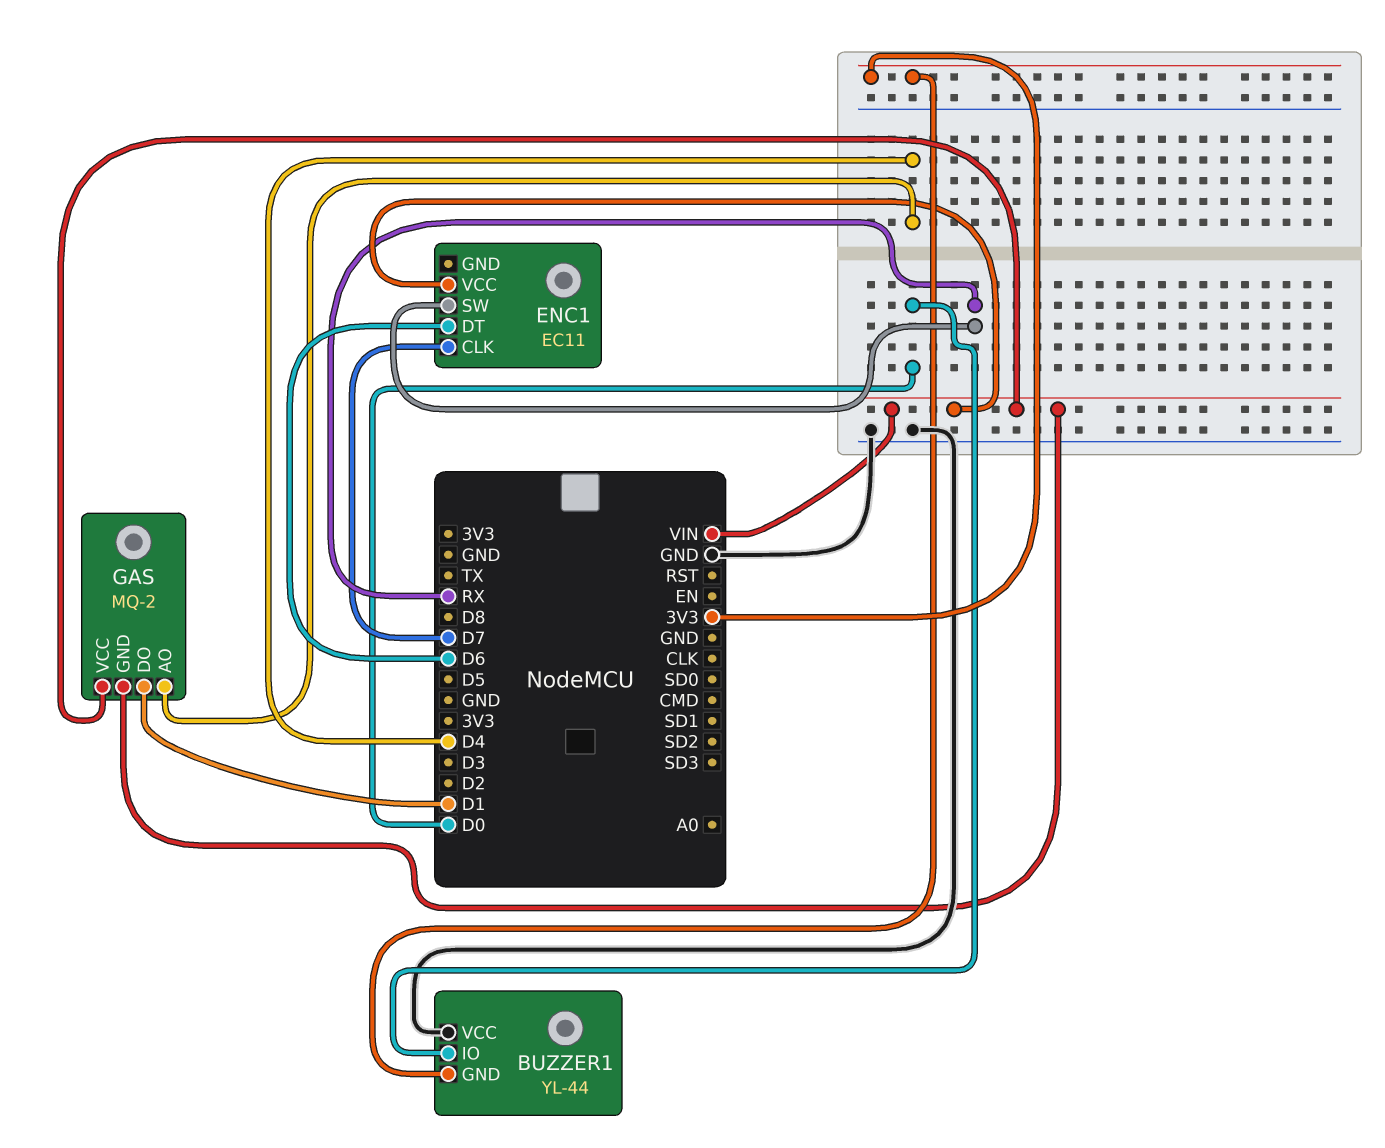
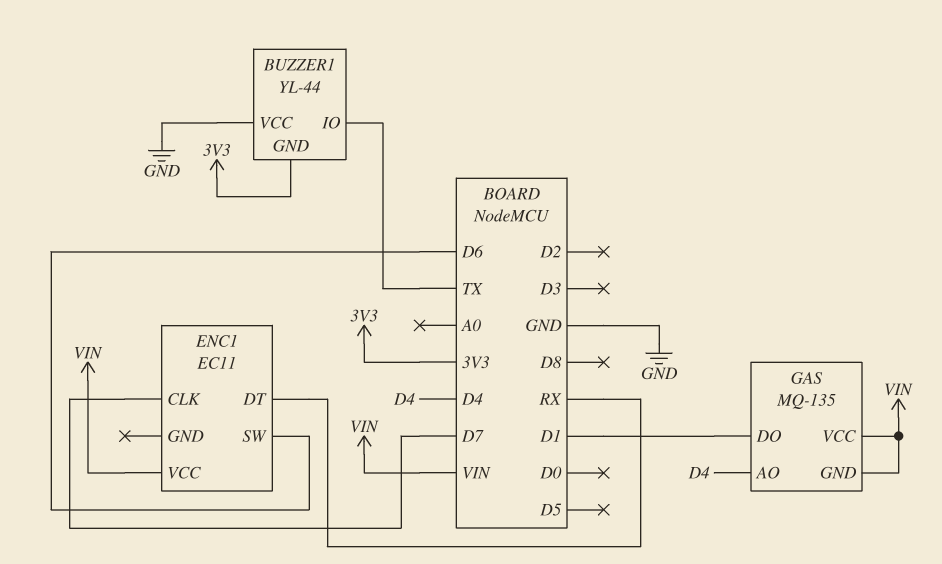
BUZZER1 pin IO: D0 -> TX
ENC1 pin DT: D6 -> RX
ENC1 pin SW: RX -> D6
GAS: MQ-2 -> MQ-135

